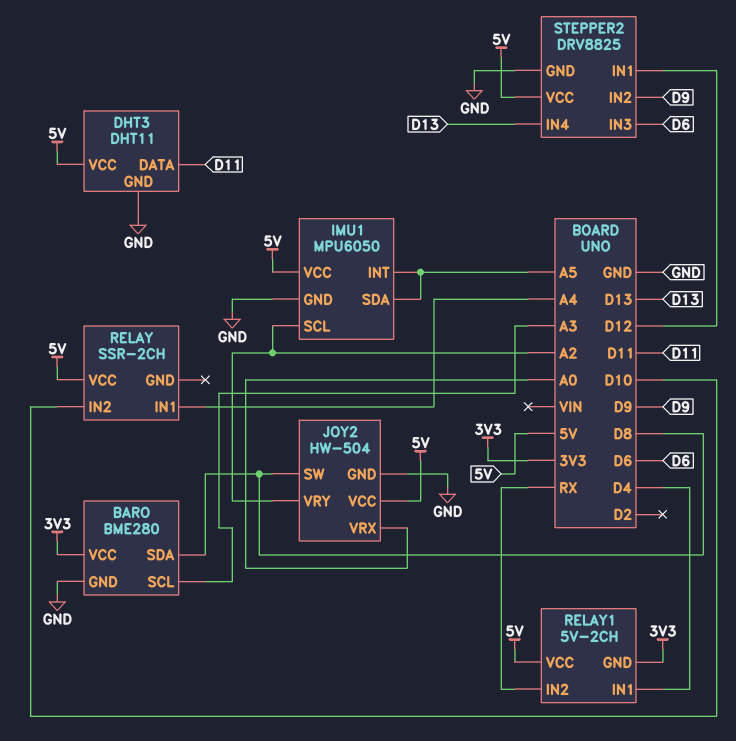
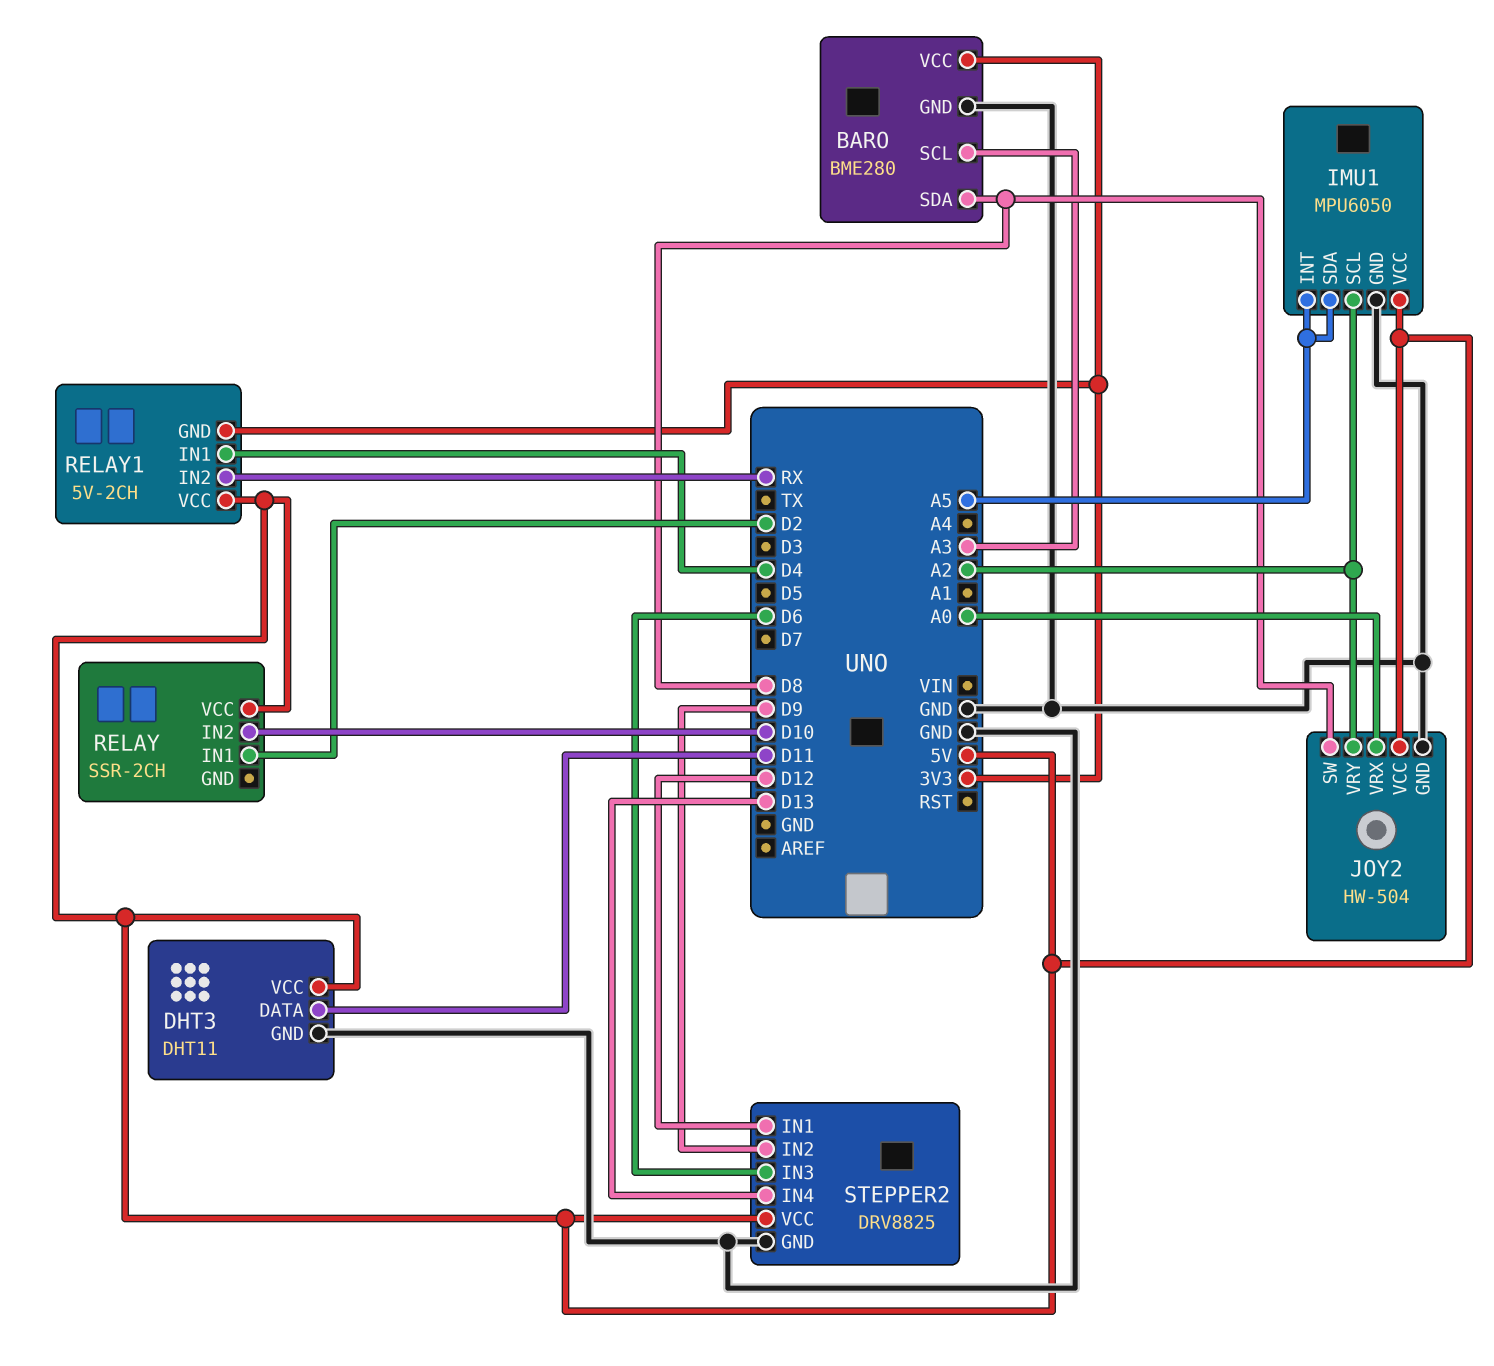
RELAY pin IN1: A4 -> D2

